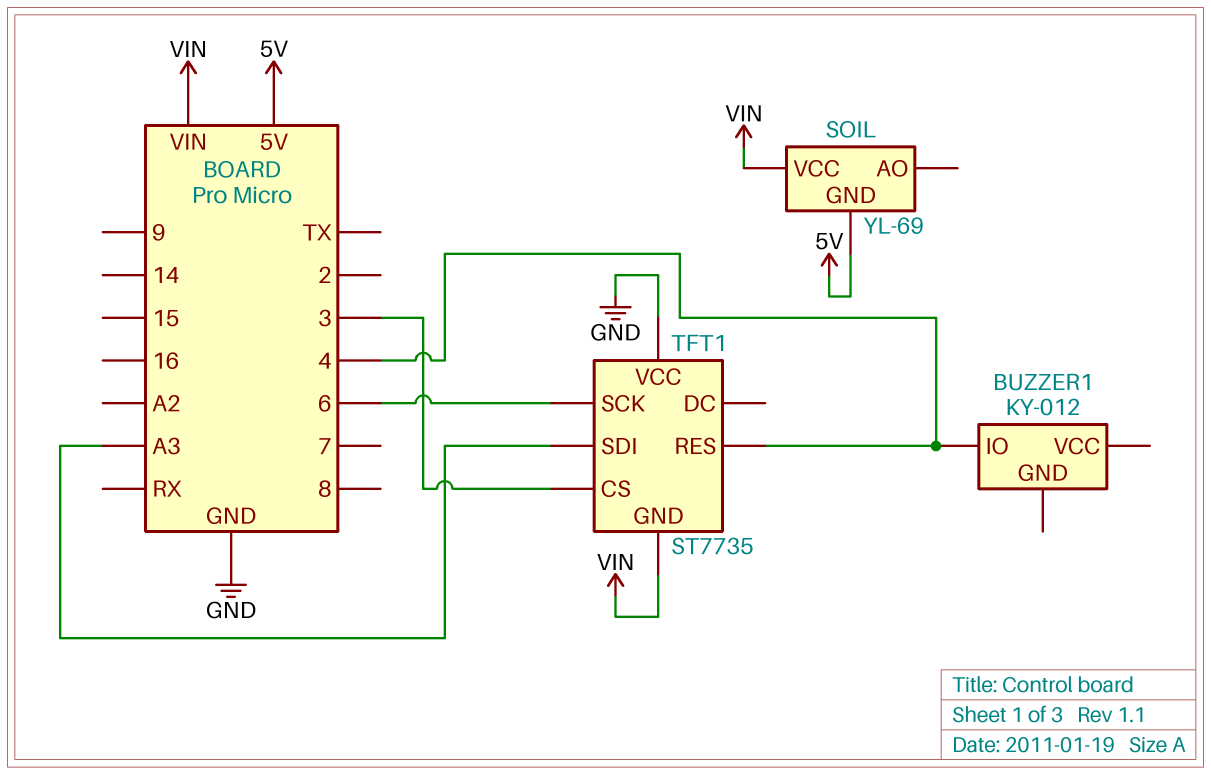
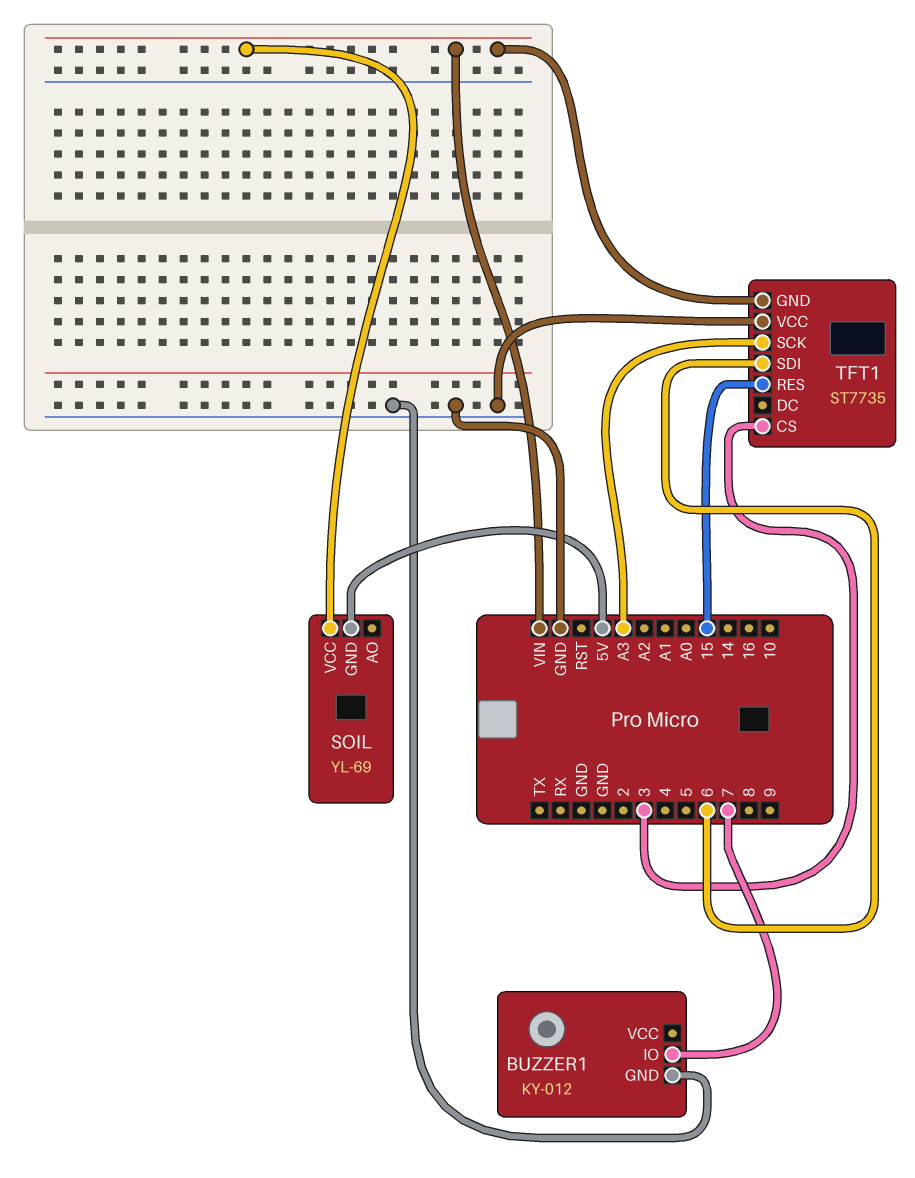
BUZZER1 pin GND: none -> GND
BUZZER1 pin IO: 4 -> 7
TFT1 pin RES: 4 -> 15
TFT1 pin SCK: 6 -> A3
TFT1 pin SDI: A3 -> 6

